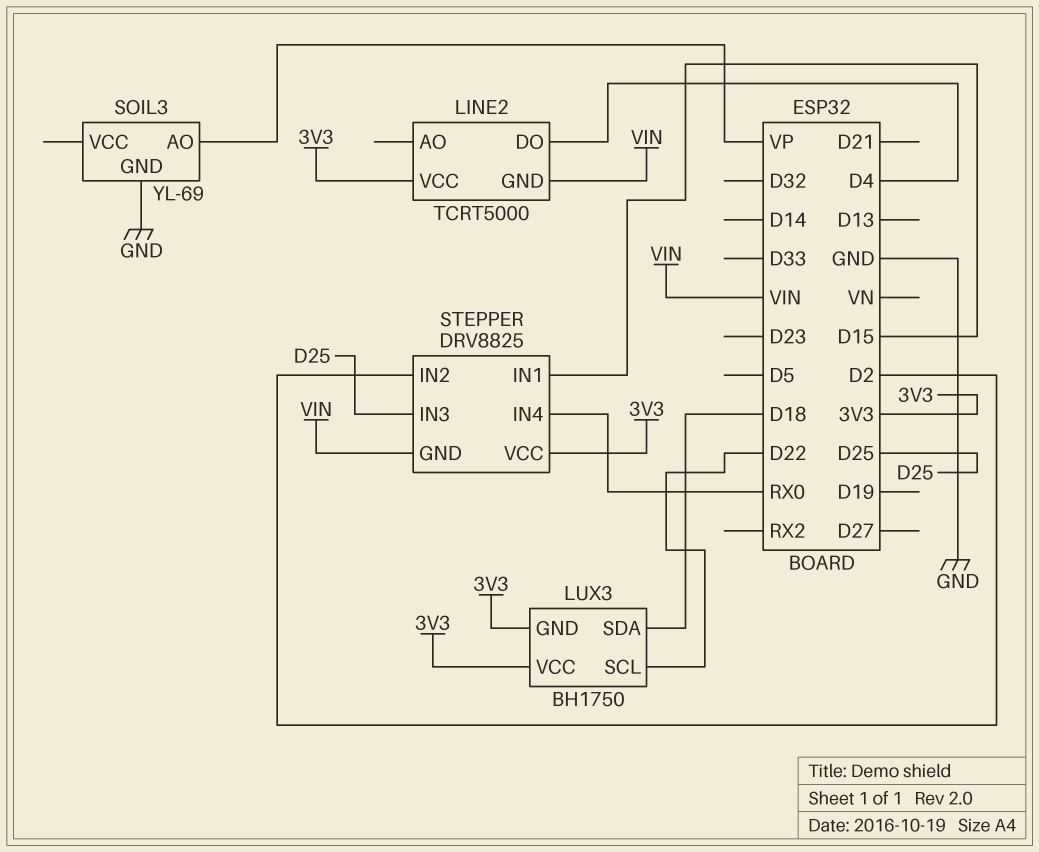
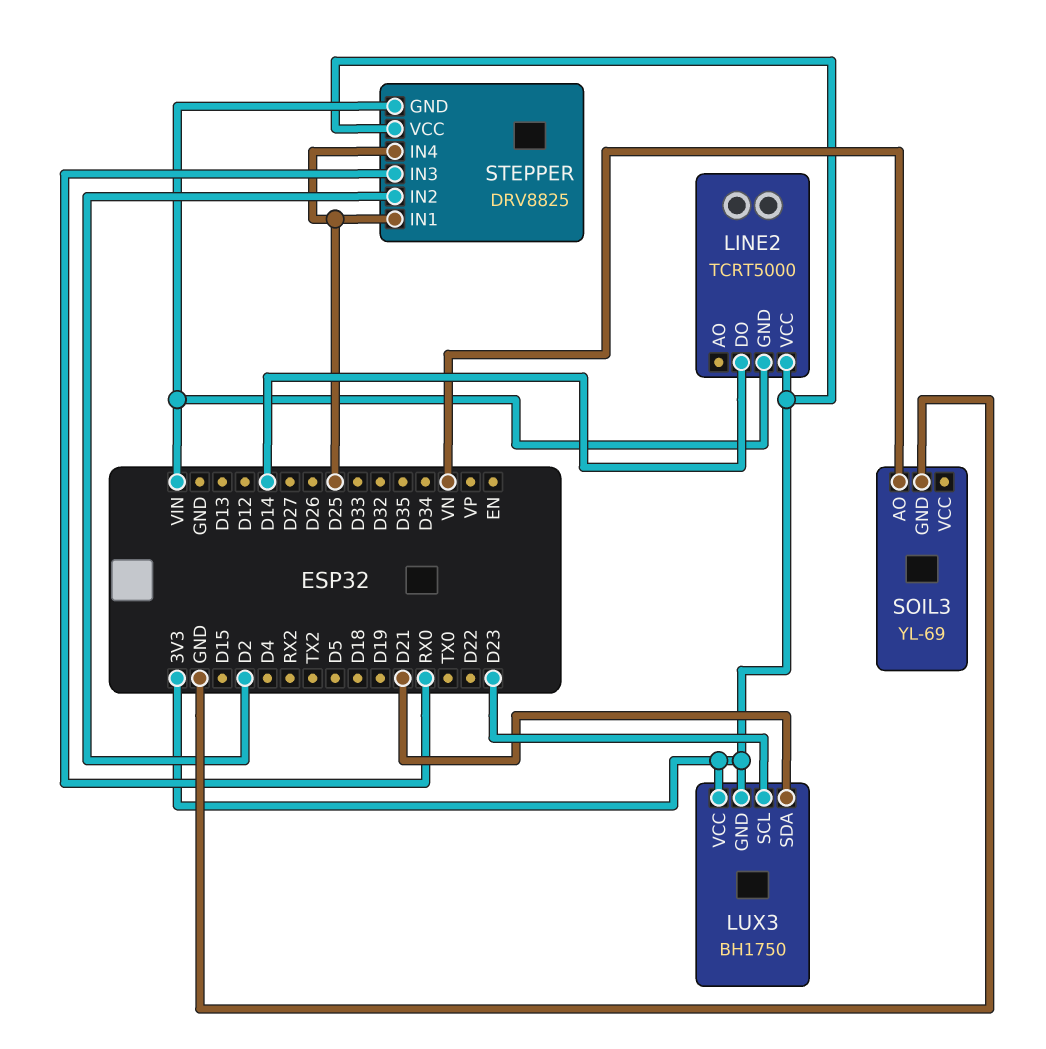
LINE2 pin DO: D4 -> D14
LUX3 pin SCL: D22 -> D23
LUX3 pin SDA: D18 -> D21
SOIL3 pin AO: VP -> VN
STEPPER pin IN1: D15 -> D25
STEPPER pin IN3: D25 -> RX0
STEPPER pin IN4: RX0 -> D25

